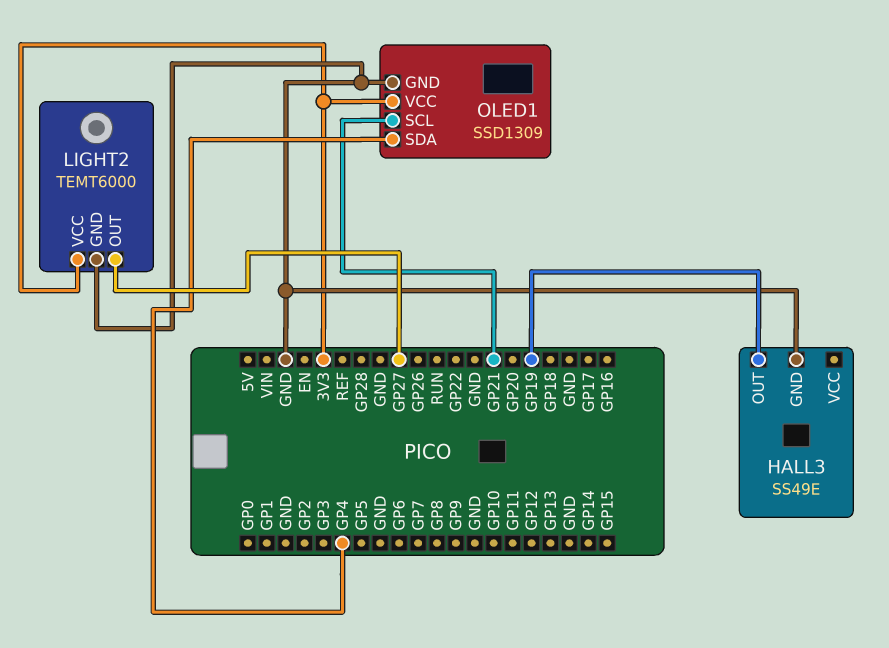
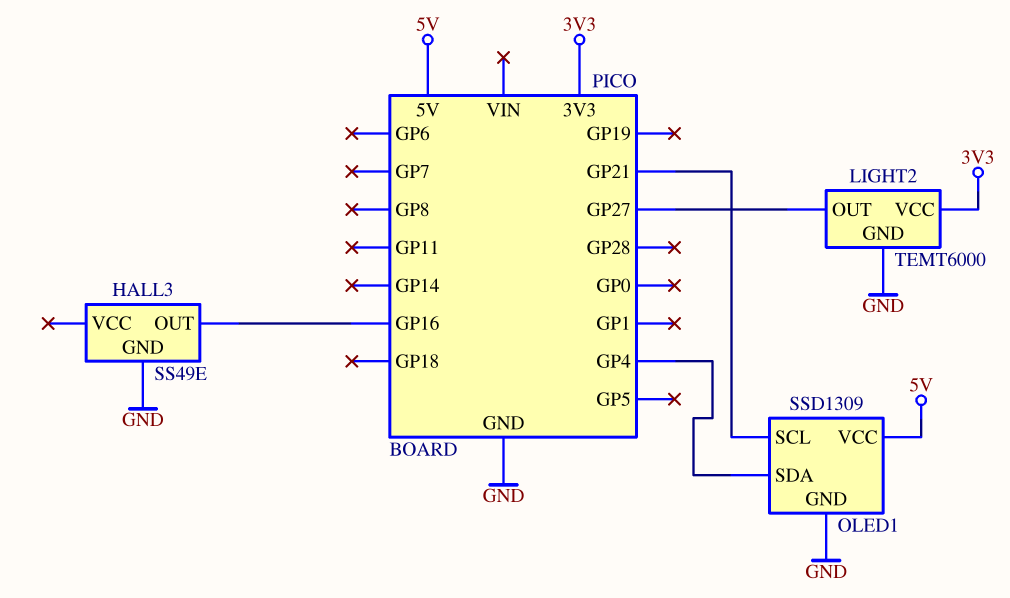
HALL3 pin OUT: GP19 -> GP16
OLED1 pin VCC: 3V3 -> 5V

